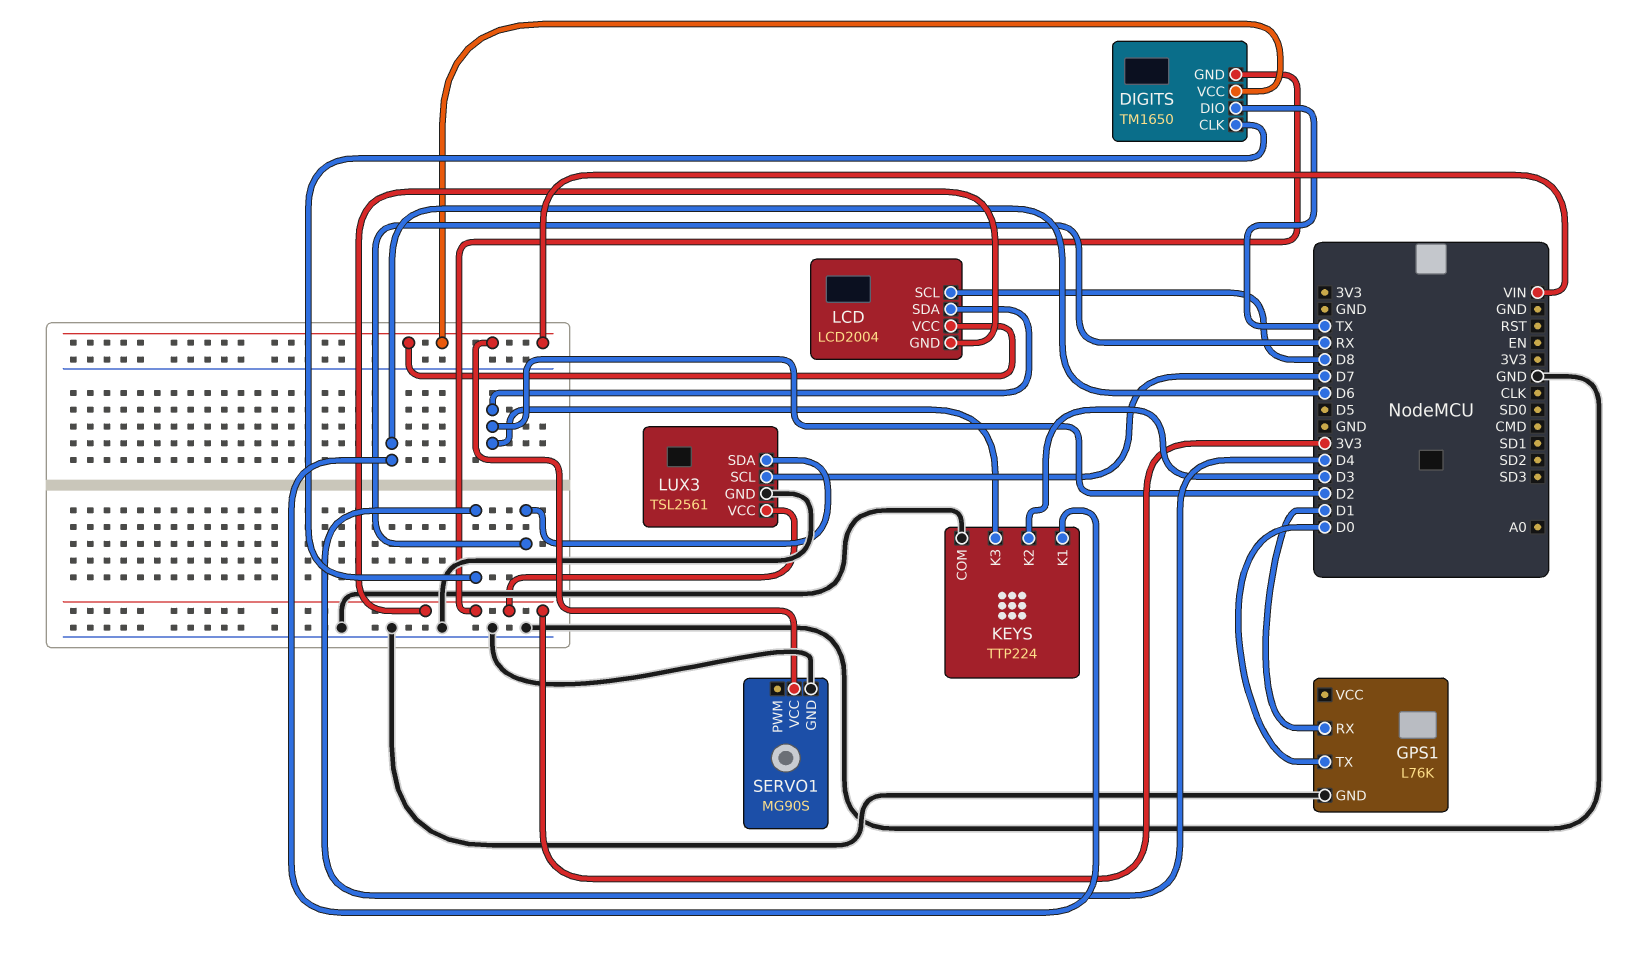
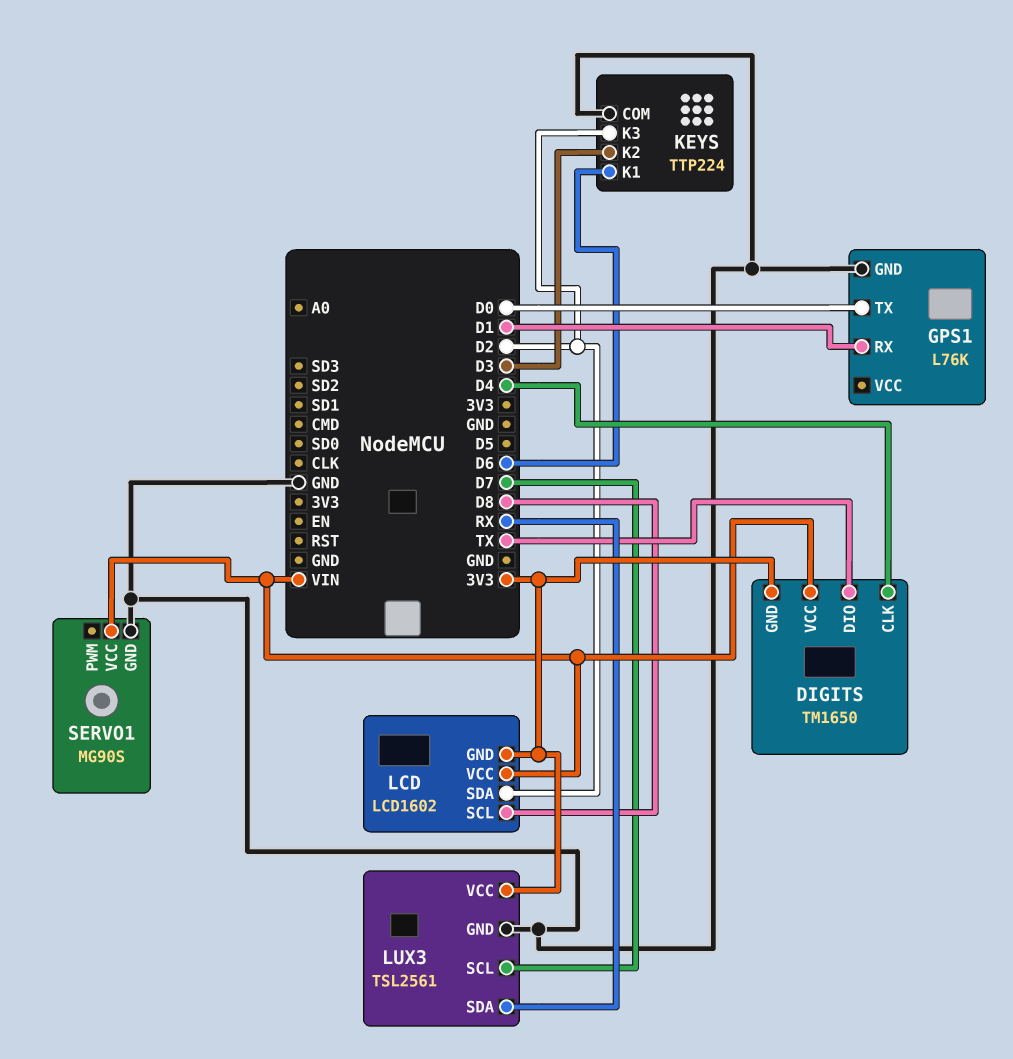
LCD: LCD2004 -> LCD1602

